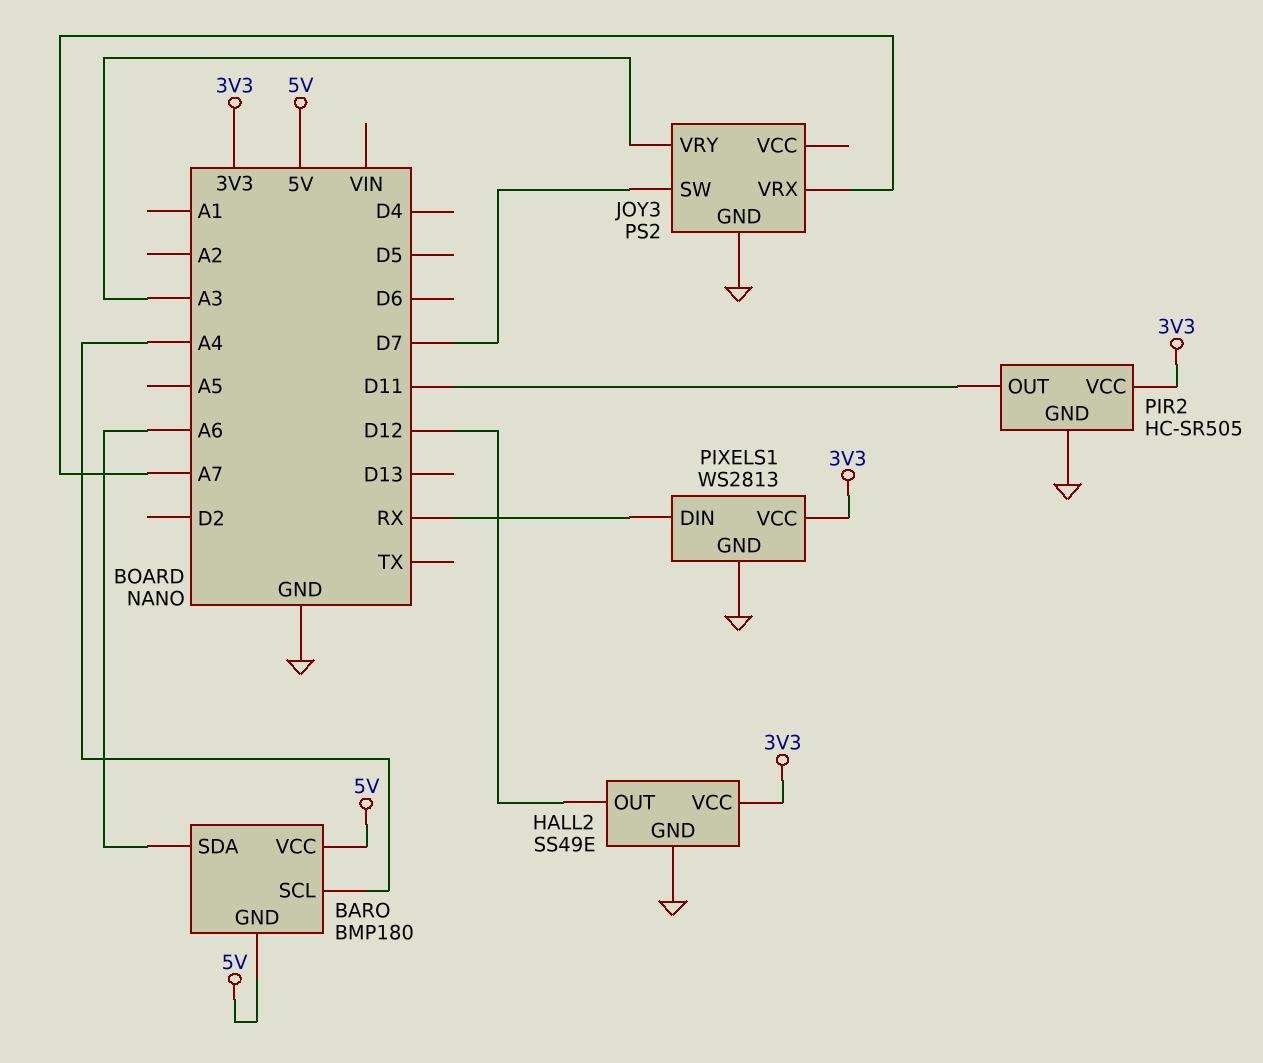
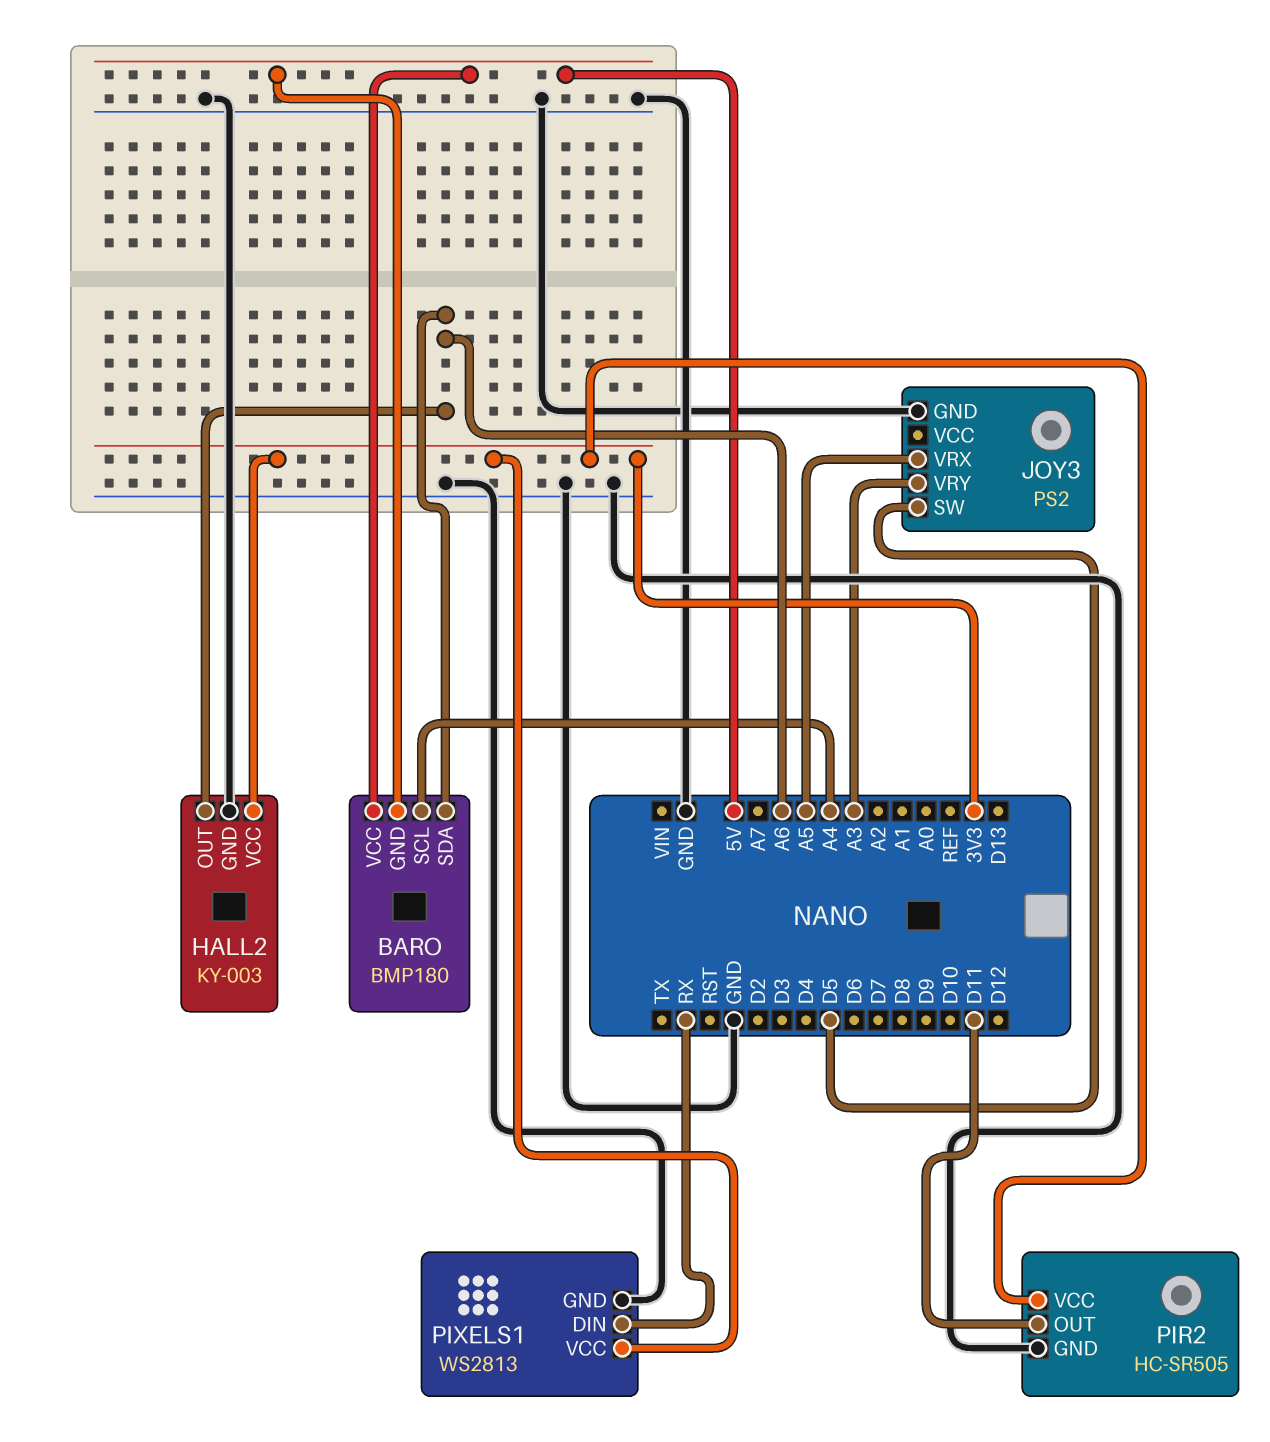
HALL2: SS49E -> KY-003
HALL2 pin OUT: D12 -> A6
JOY3 pin SW: D7 -> D5
JOY3 pin VRX: A7 -> A5

